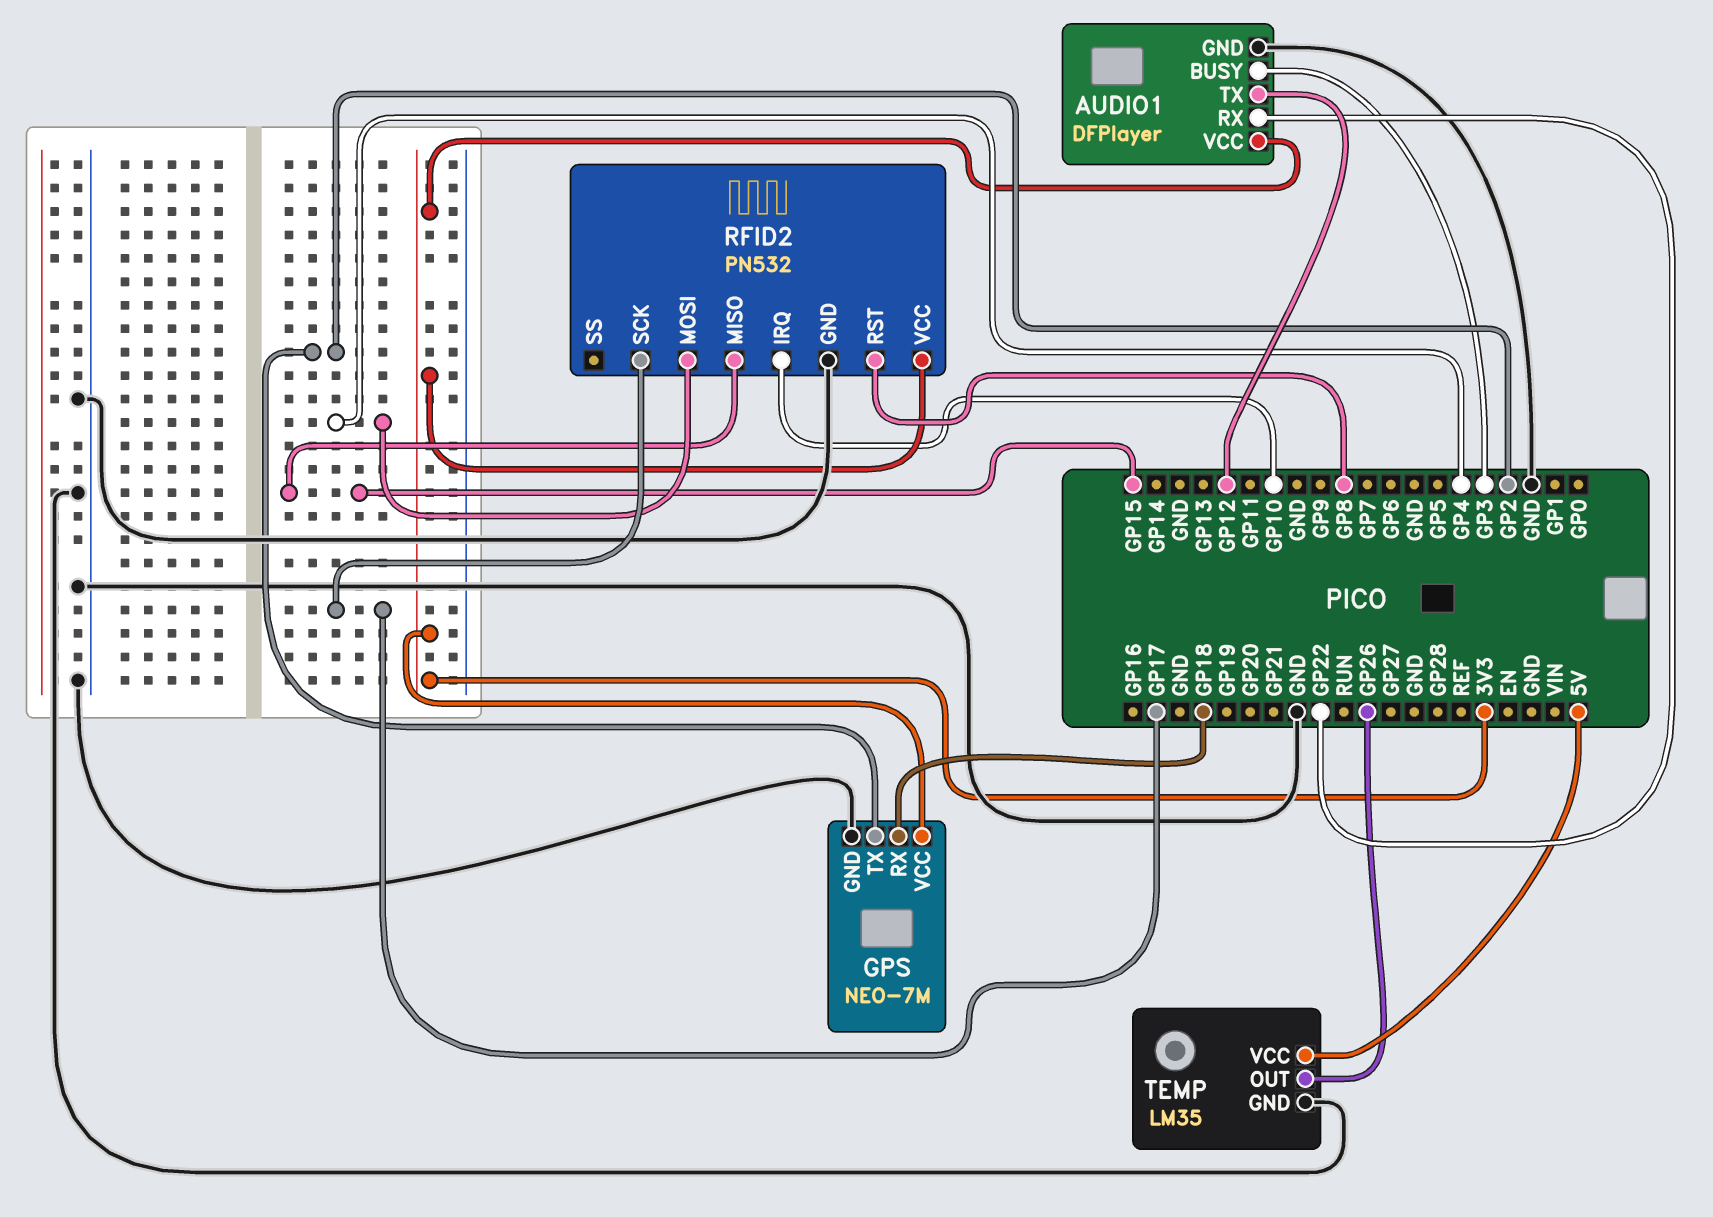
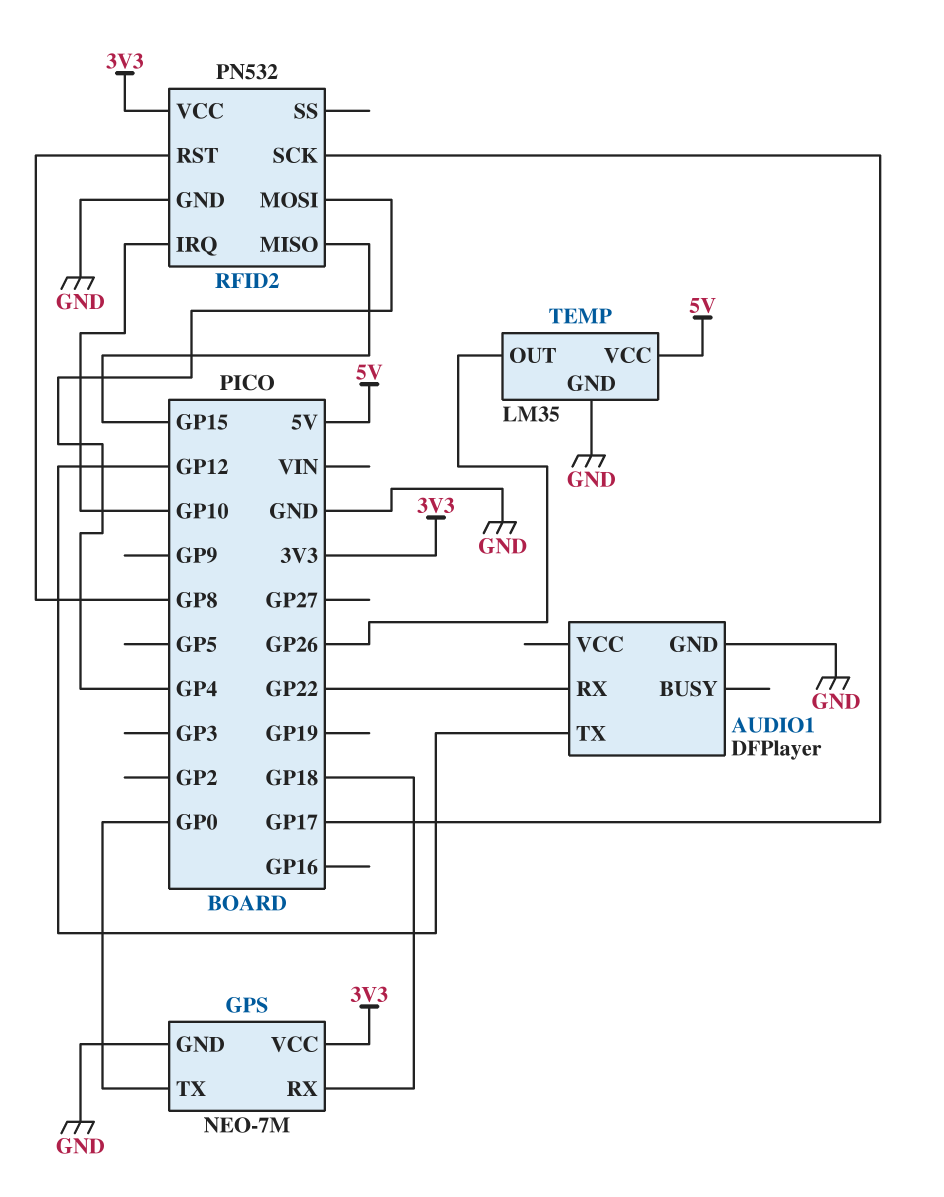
AUDIO1 pin BUSY: GP3 -> none
AUDIO1 pin VCC: 3V3 -> none
GPS pin TX: GP2 -> GP0

